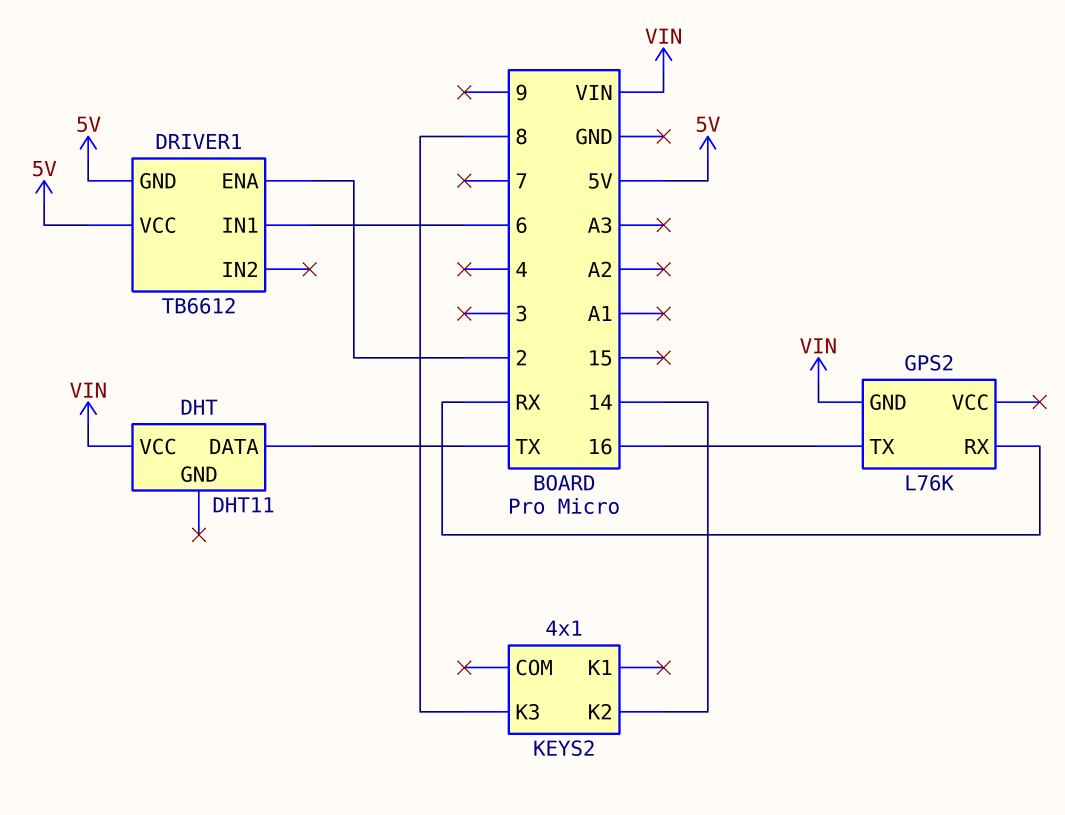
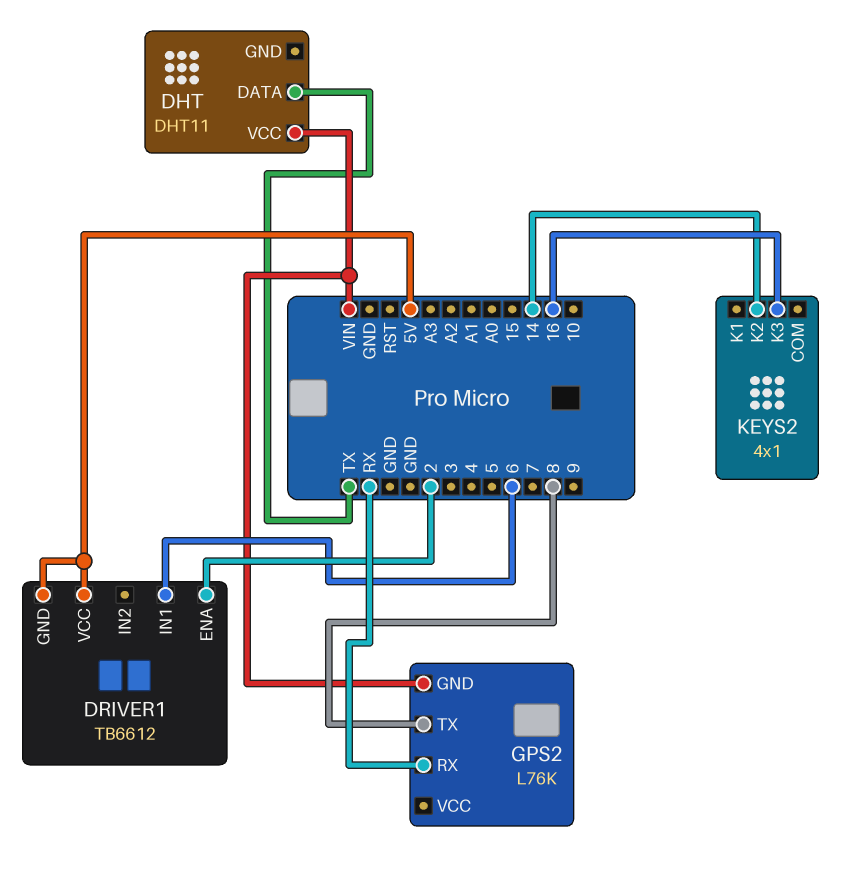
GPS2 pin TX: 16 -> 8
KEYS2 pin K3: 8 -> 16

